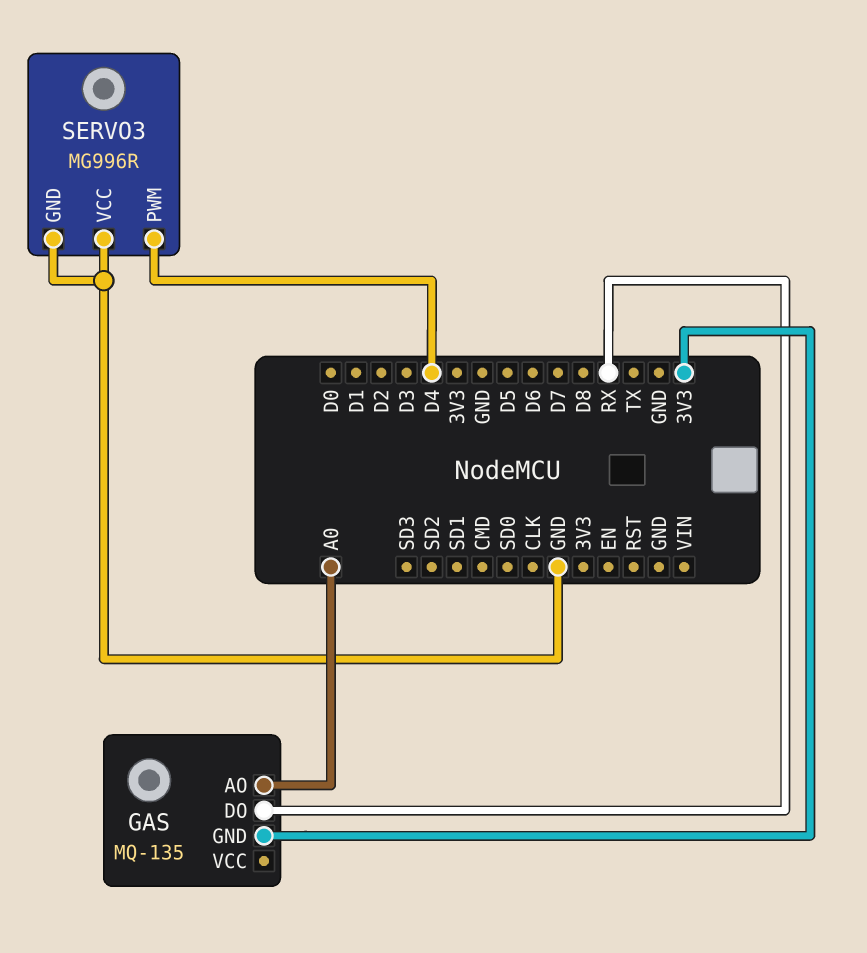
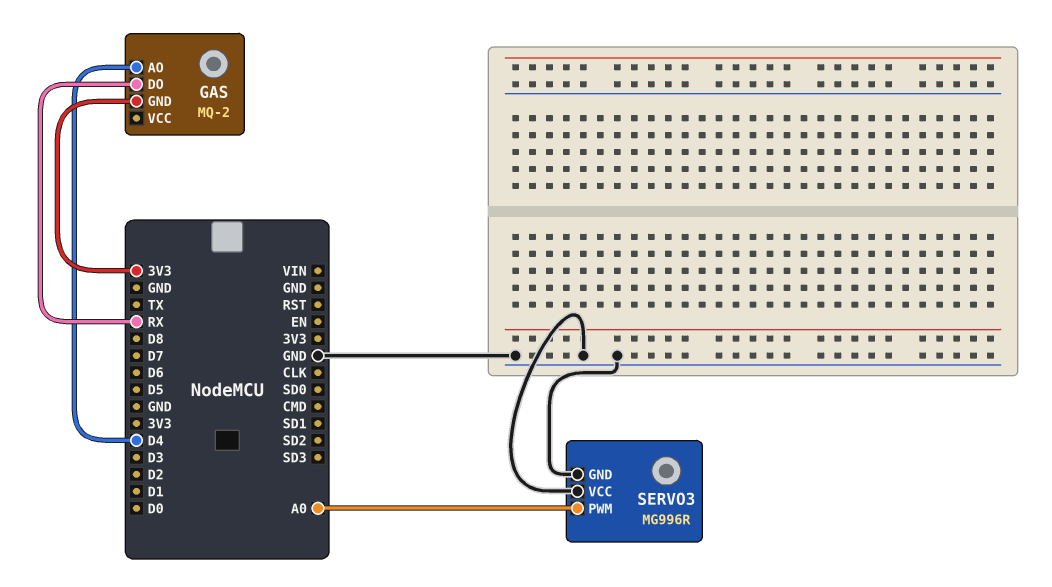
GAS: MQ-135 -> MQ-2
GAS pin AO: A0 -> D4
SERVO3 pin PWM: D4 -> A0

